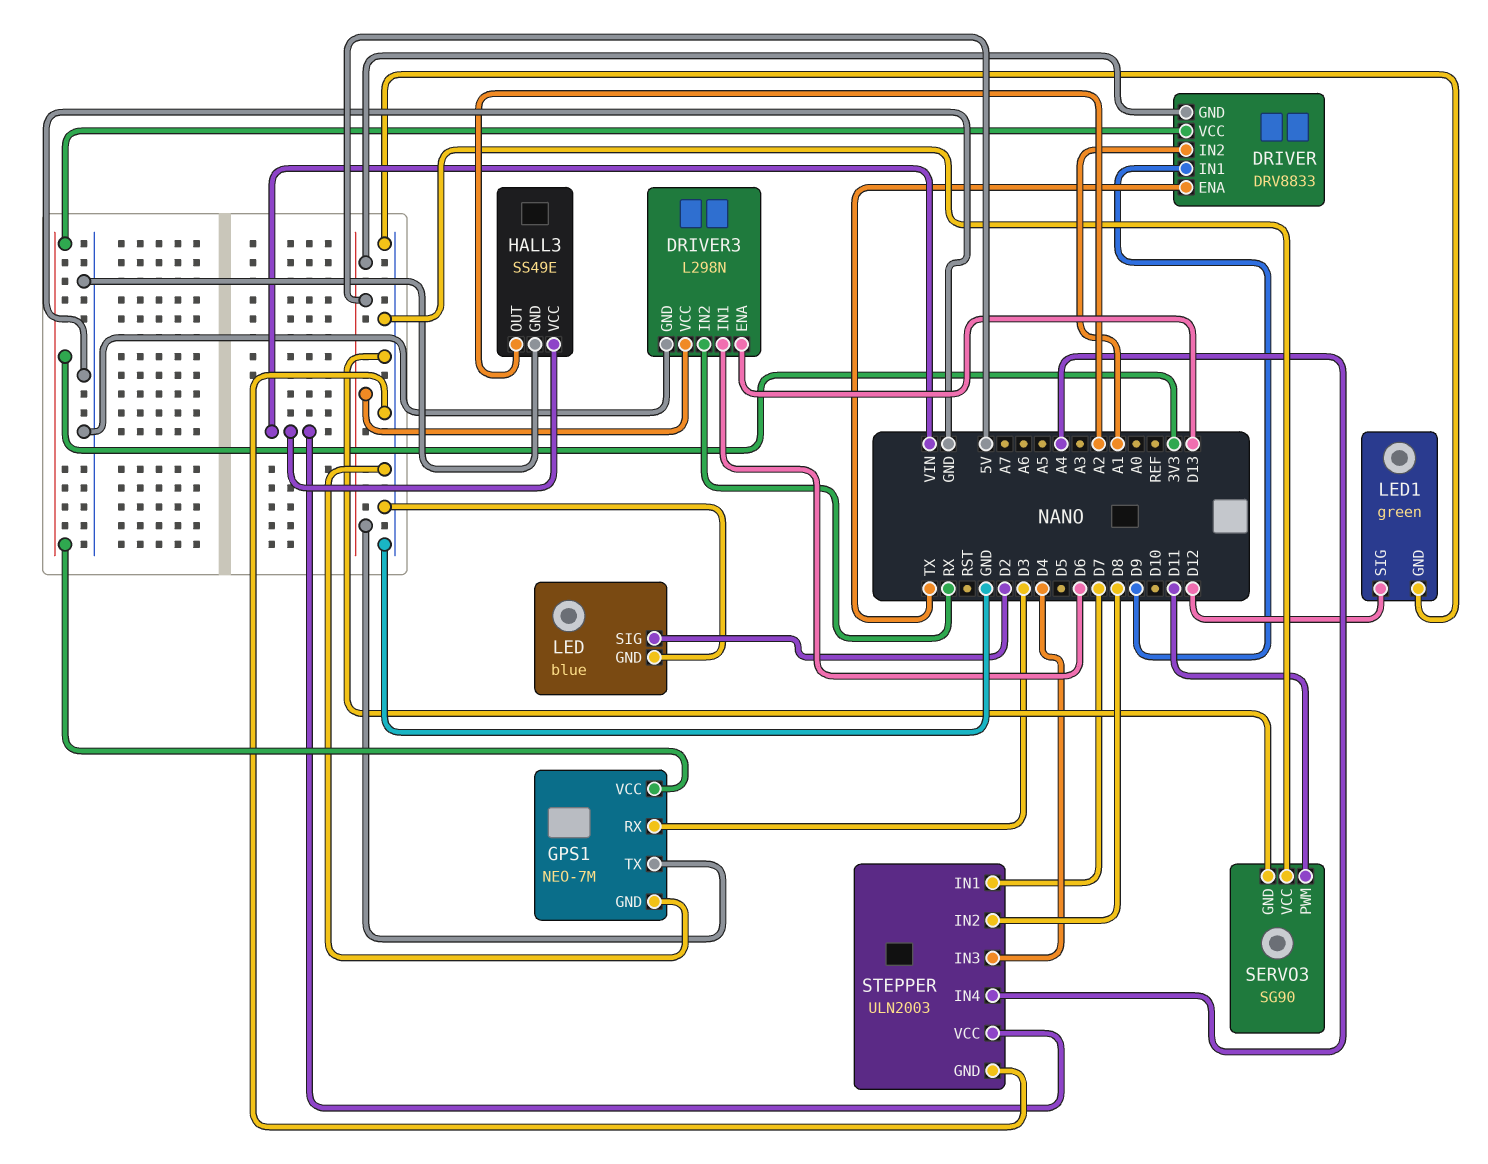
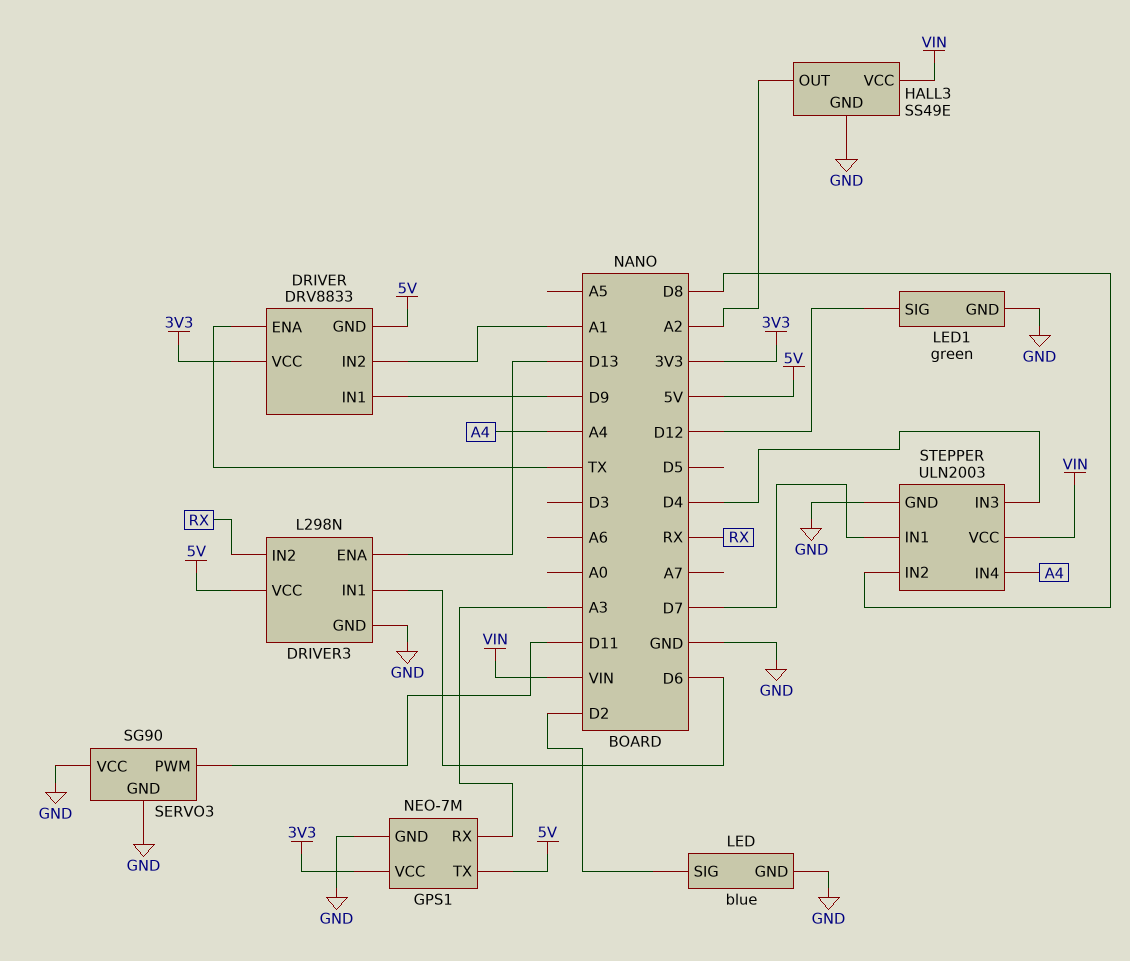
GPS1 pin RX: D3 -> A3

